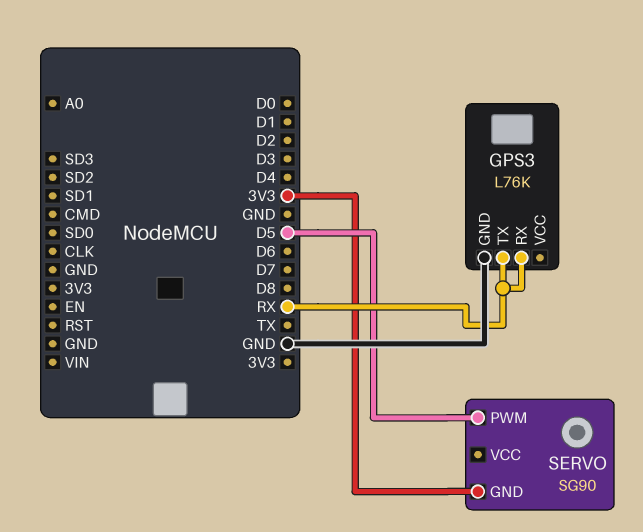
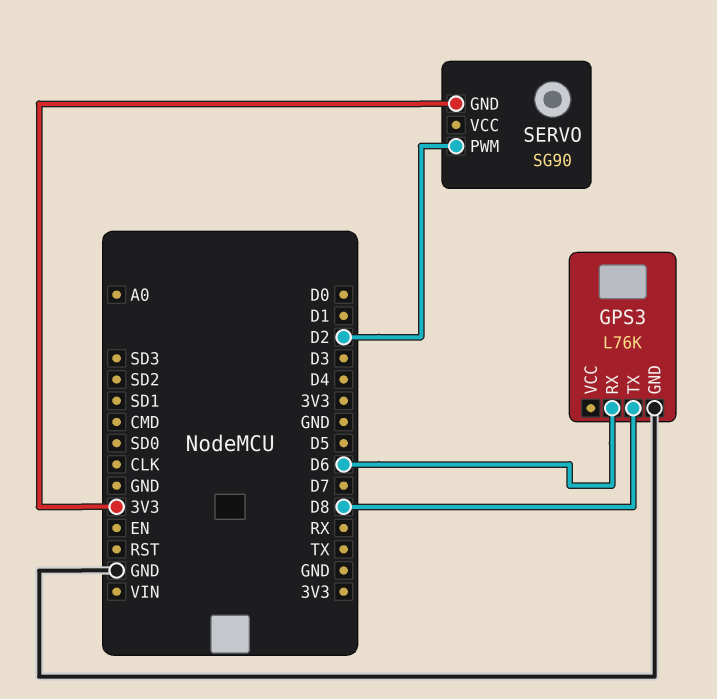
GPS3 pin RX: RX -> D6
GPS3 pin TX: RX -> D8
SERVO pin PWM: D5 -> D2

